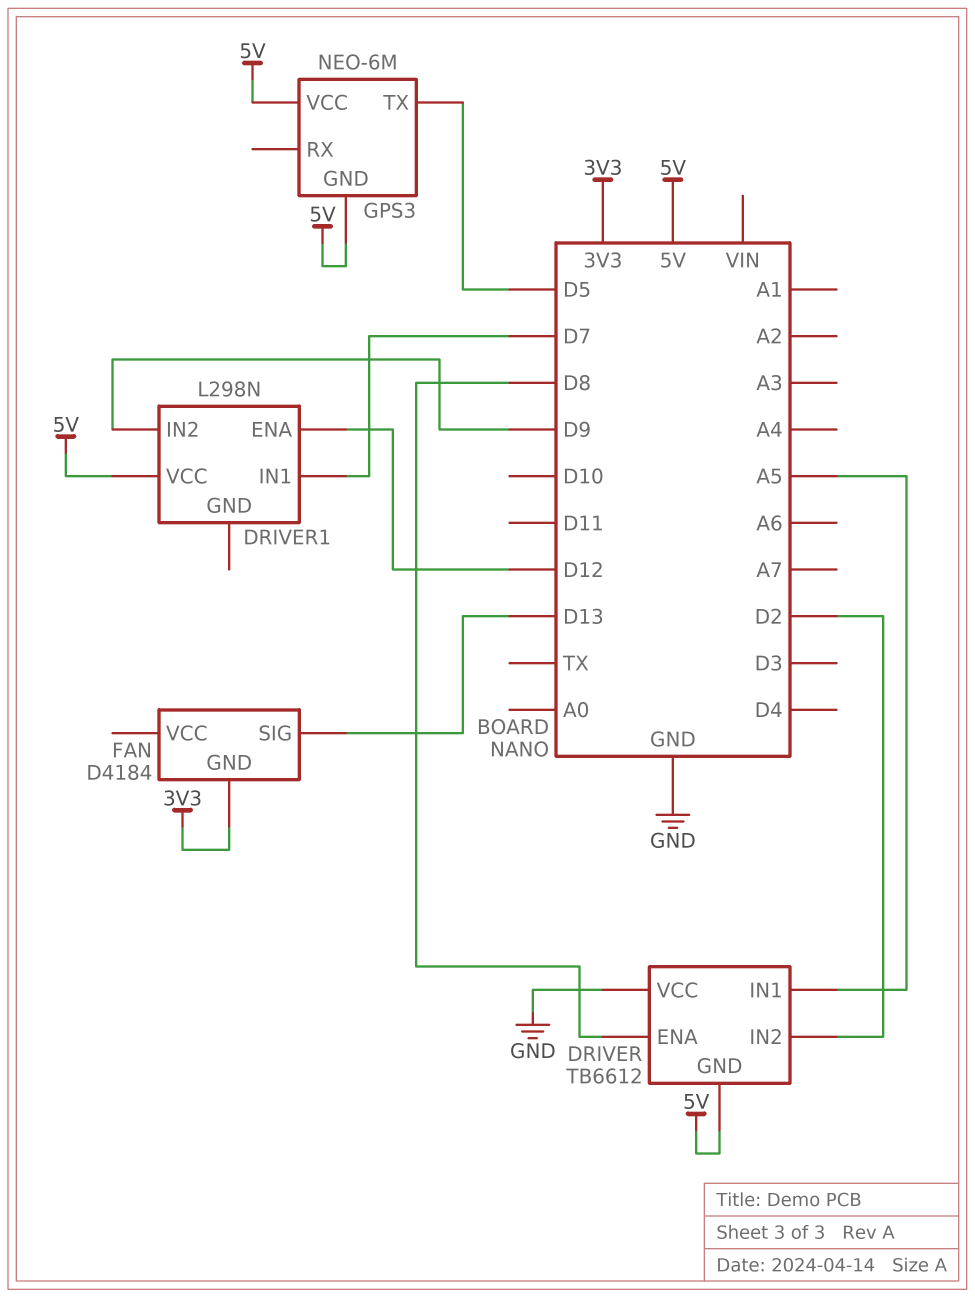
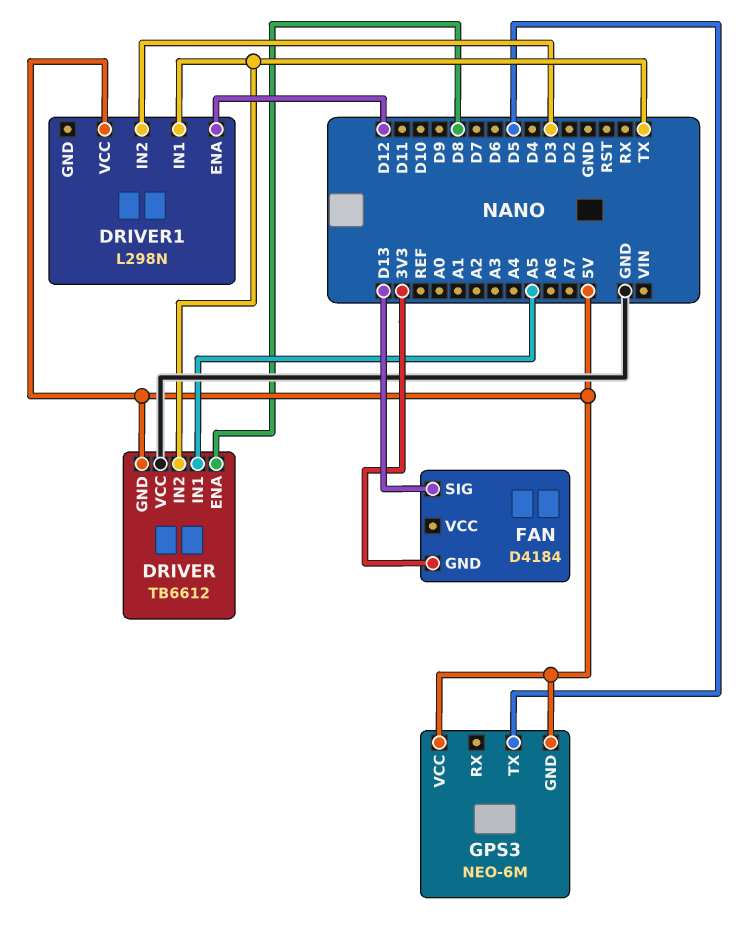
DRIVER pin IN2: D2 -> TX
DRIVER1 pin IN1: D7 -> TX
DRIVER1 pin IN2: D9 -> D3

